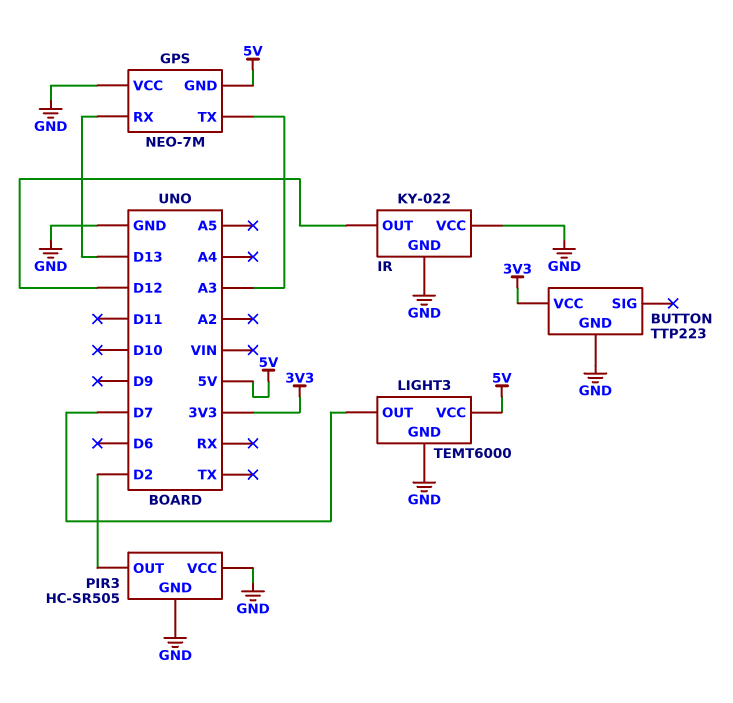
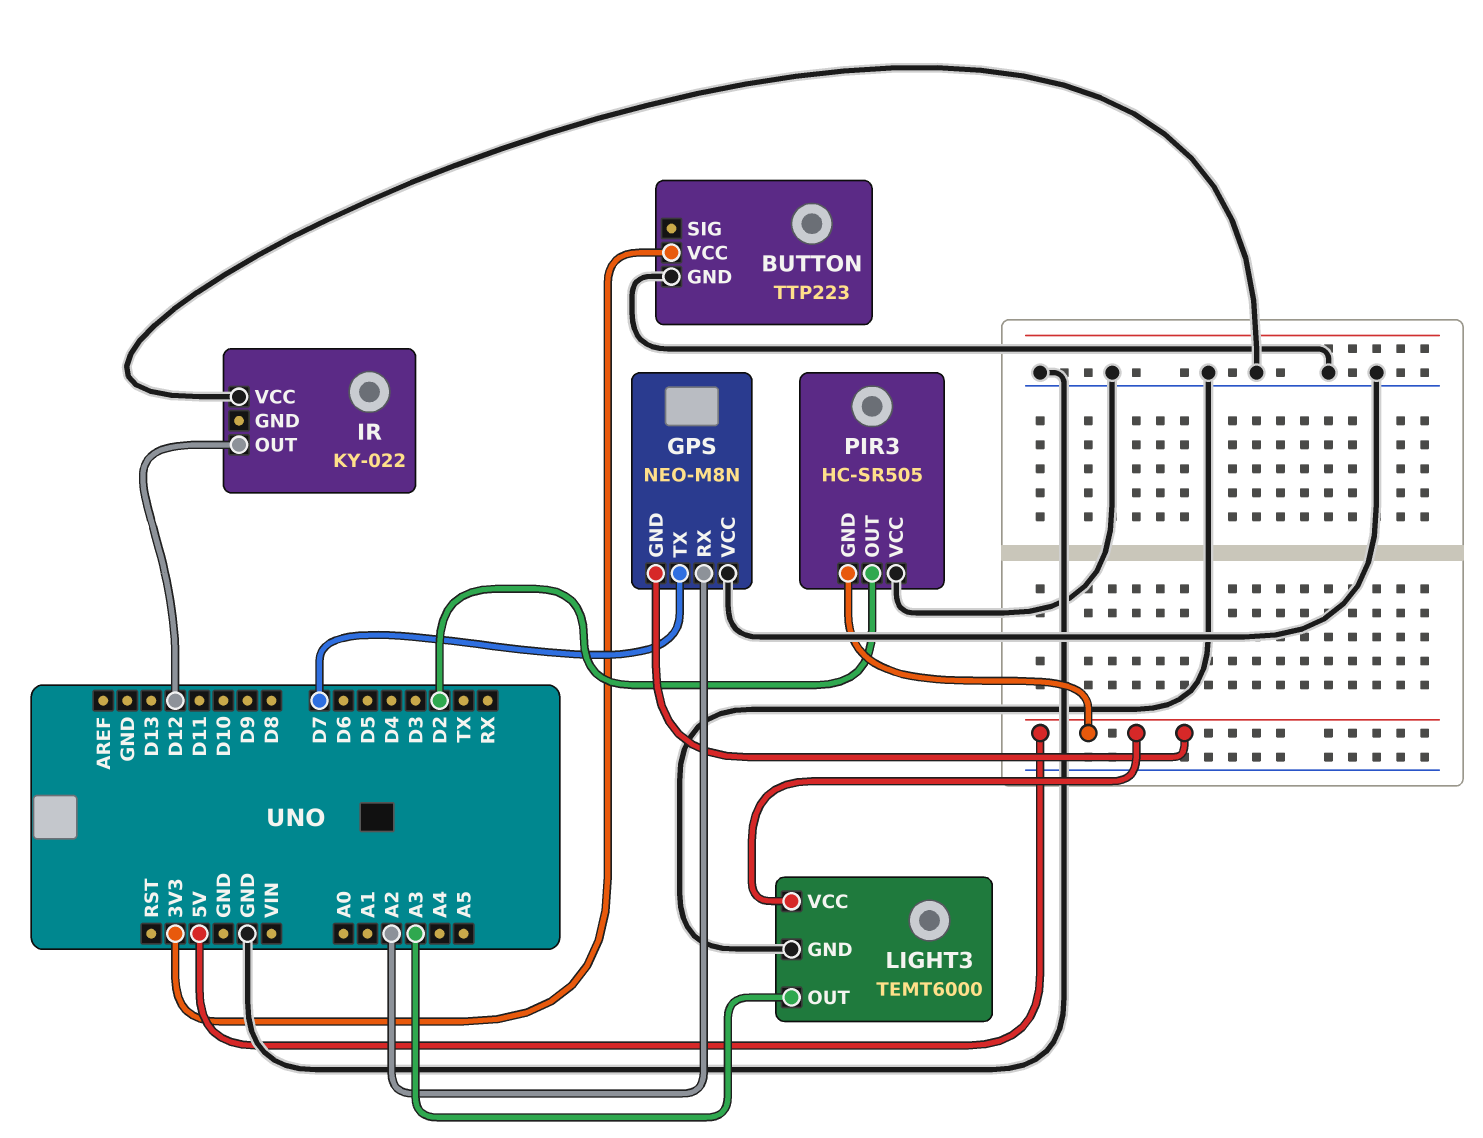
GPS: NEO-7M -> NEO-M8N
GPS pin RX: D13 -> A2
GPS pin TX: A3 -> D7
IR pin GND: GND -> none
LIGHT3 pin OUT: D7 -> A3
PIR3 pin GND: GND -> 5V

